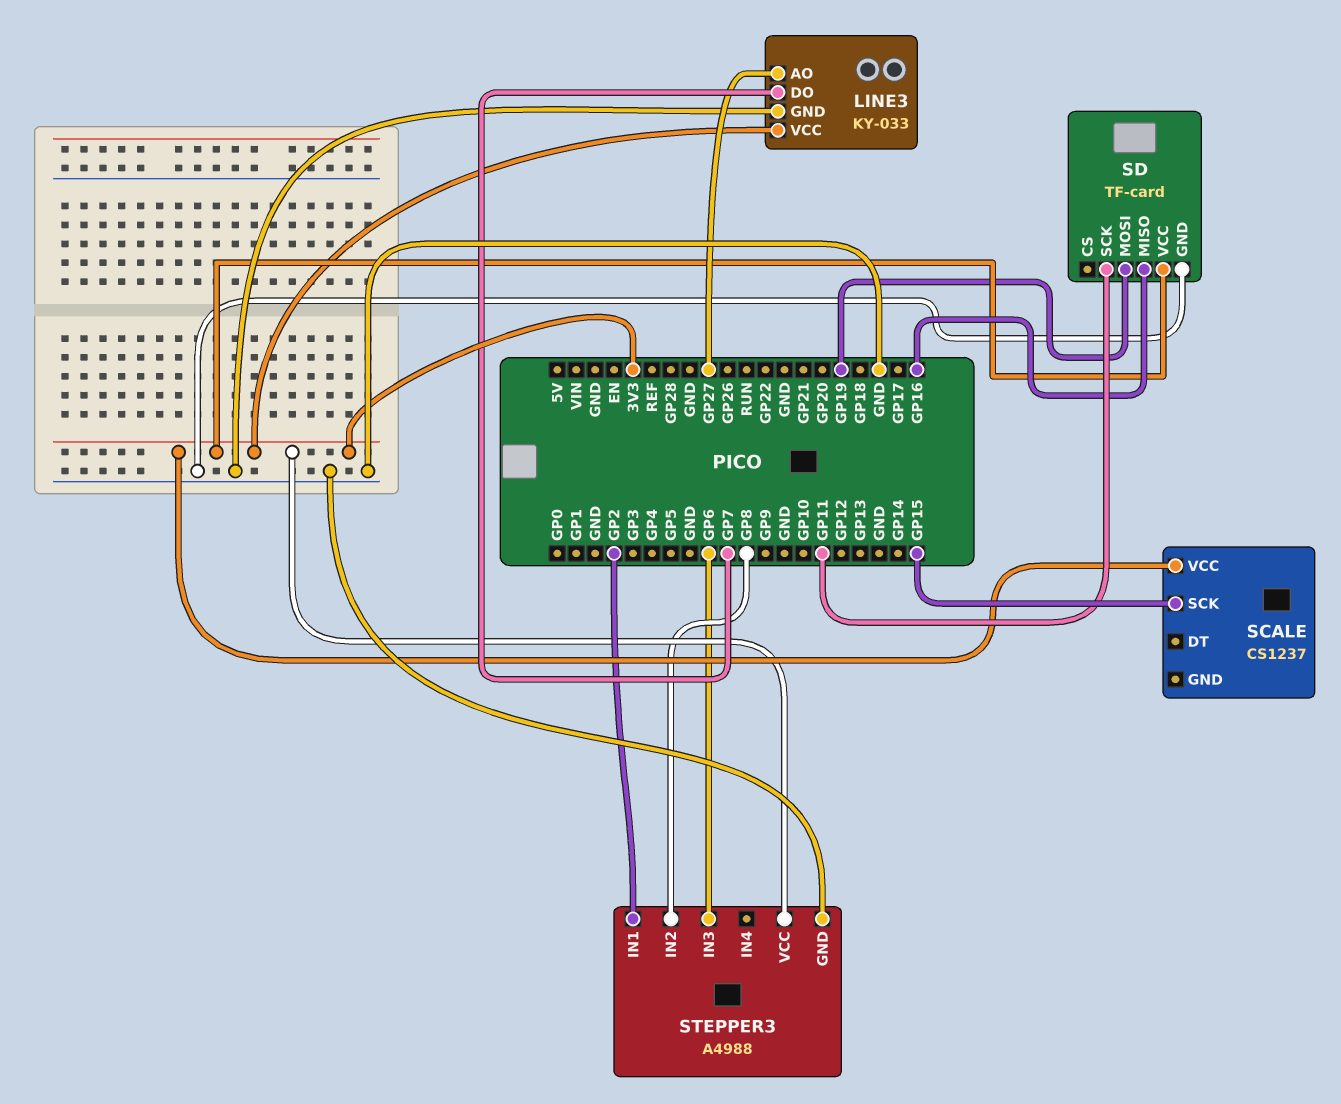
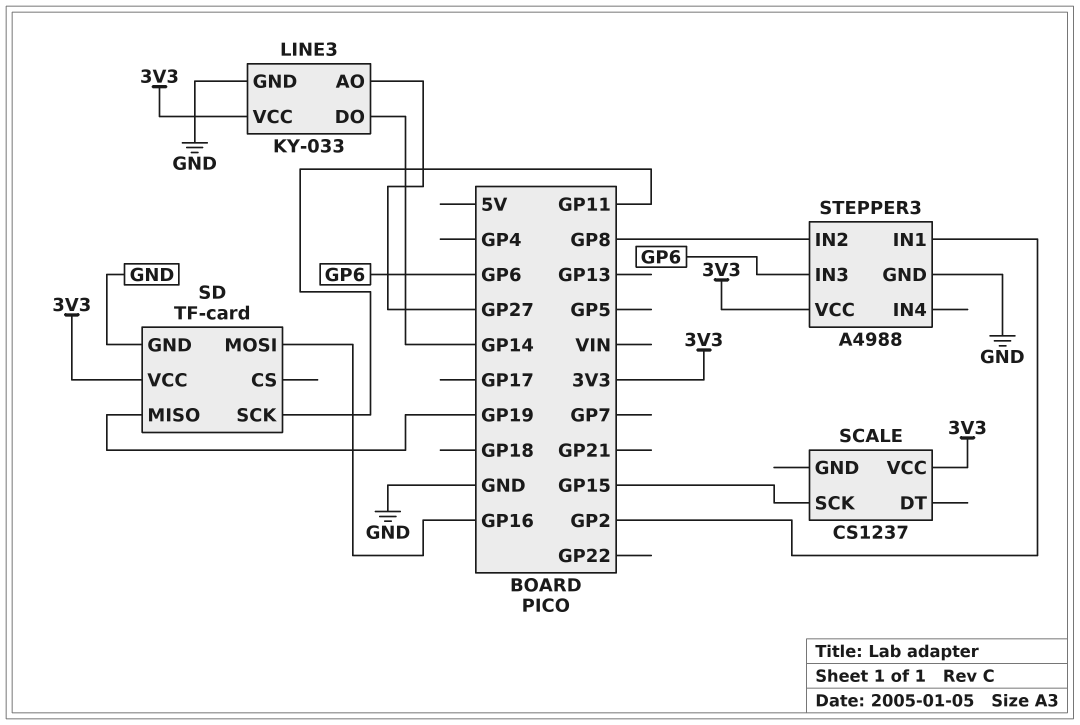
LINE3 pin DO: GP7 -> GP14
SD pin MISO: GP16 -> GP19
SD pin MOSI: GP19 -> GP16

